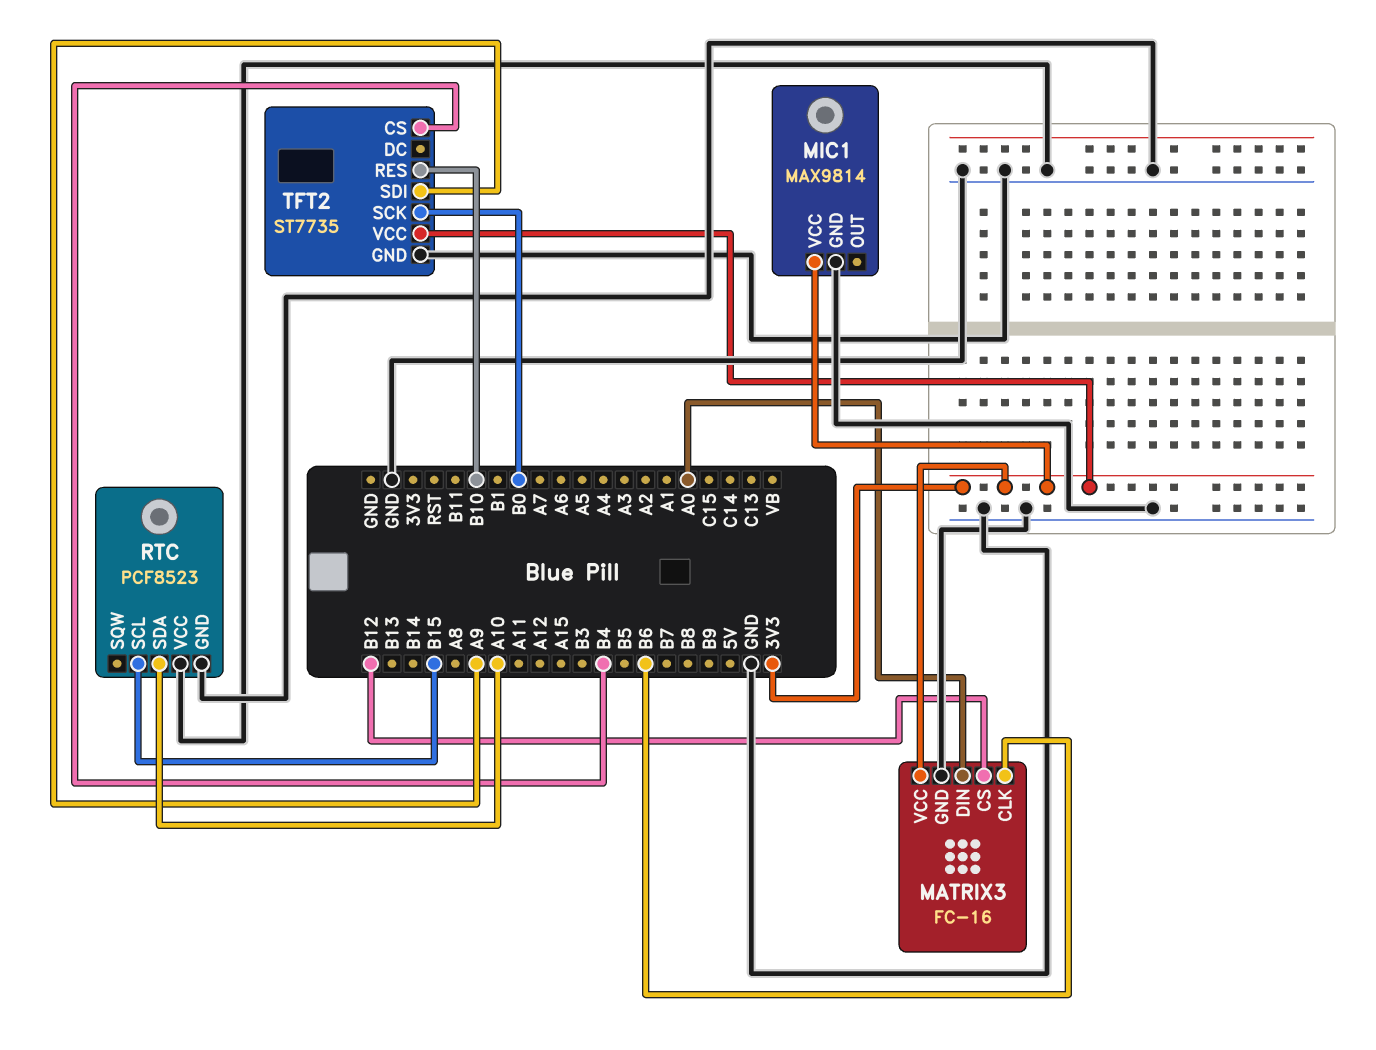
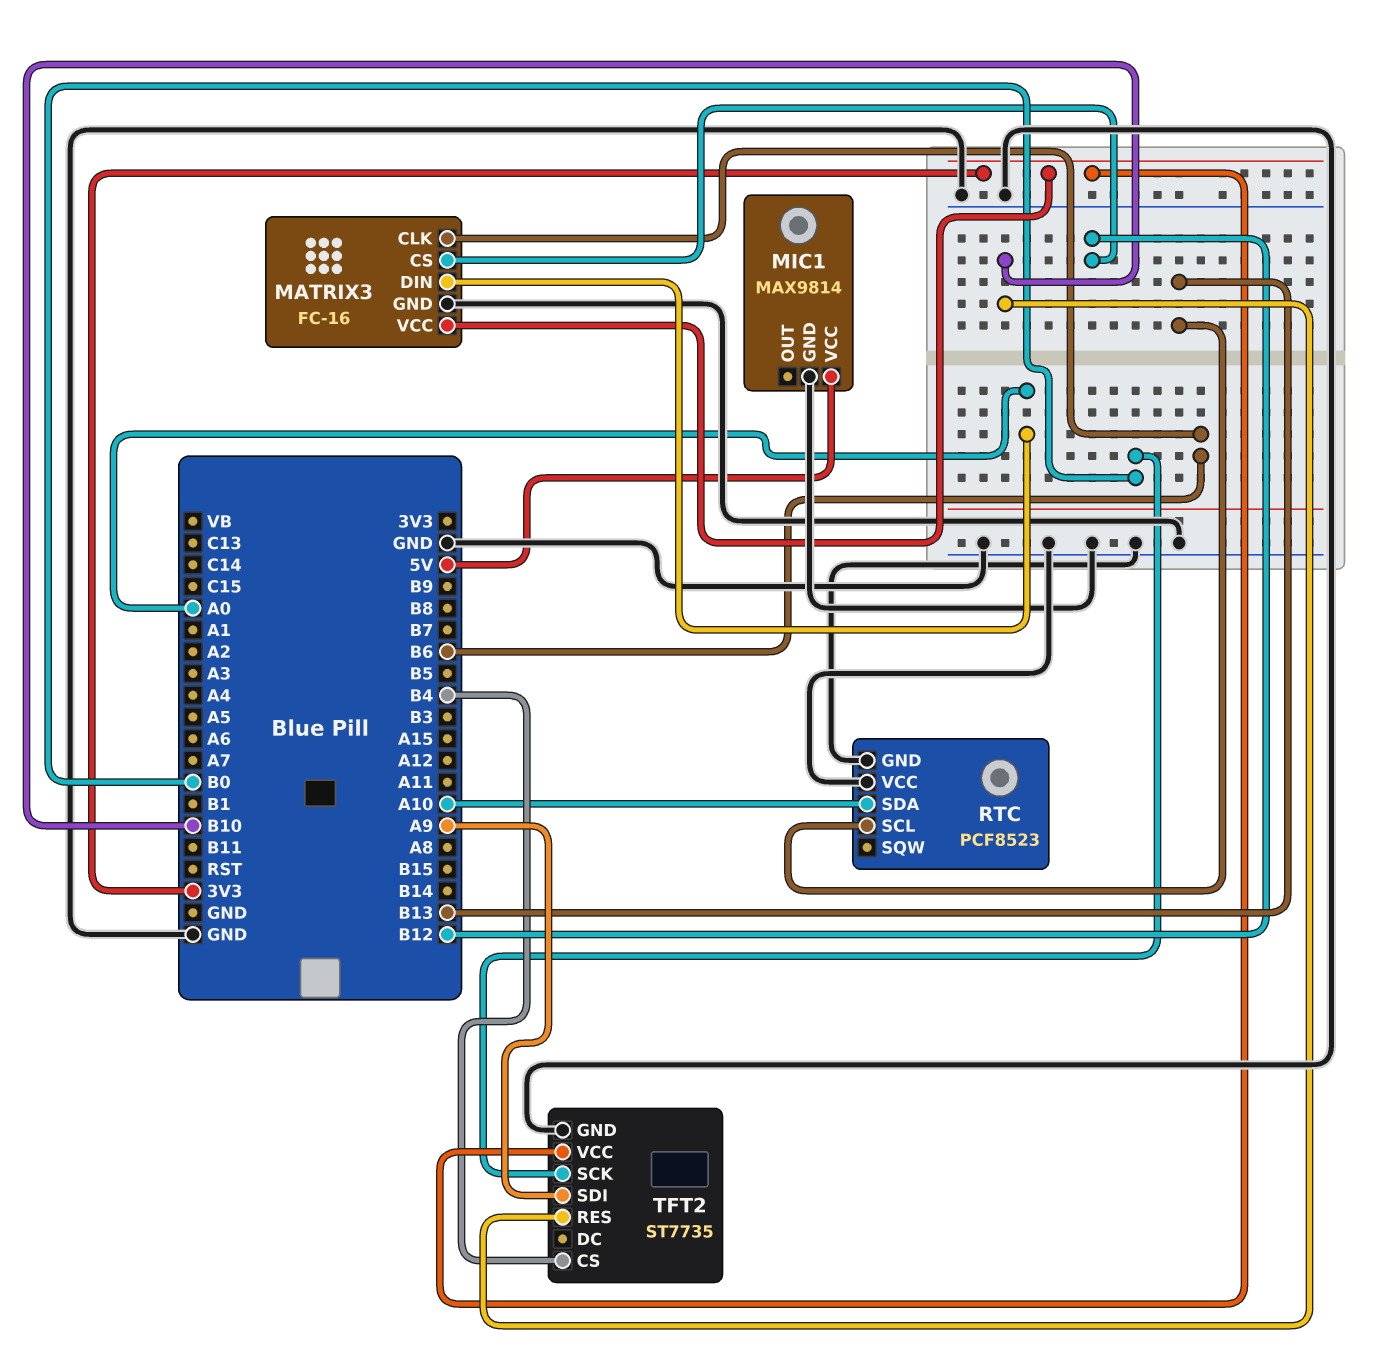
MIC1 pin VCC: 3V3 -> 5V
RTC pin SCL: B15 -> B13

